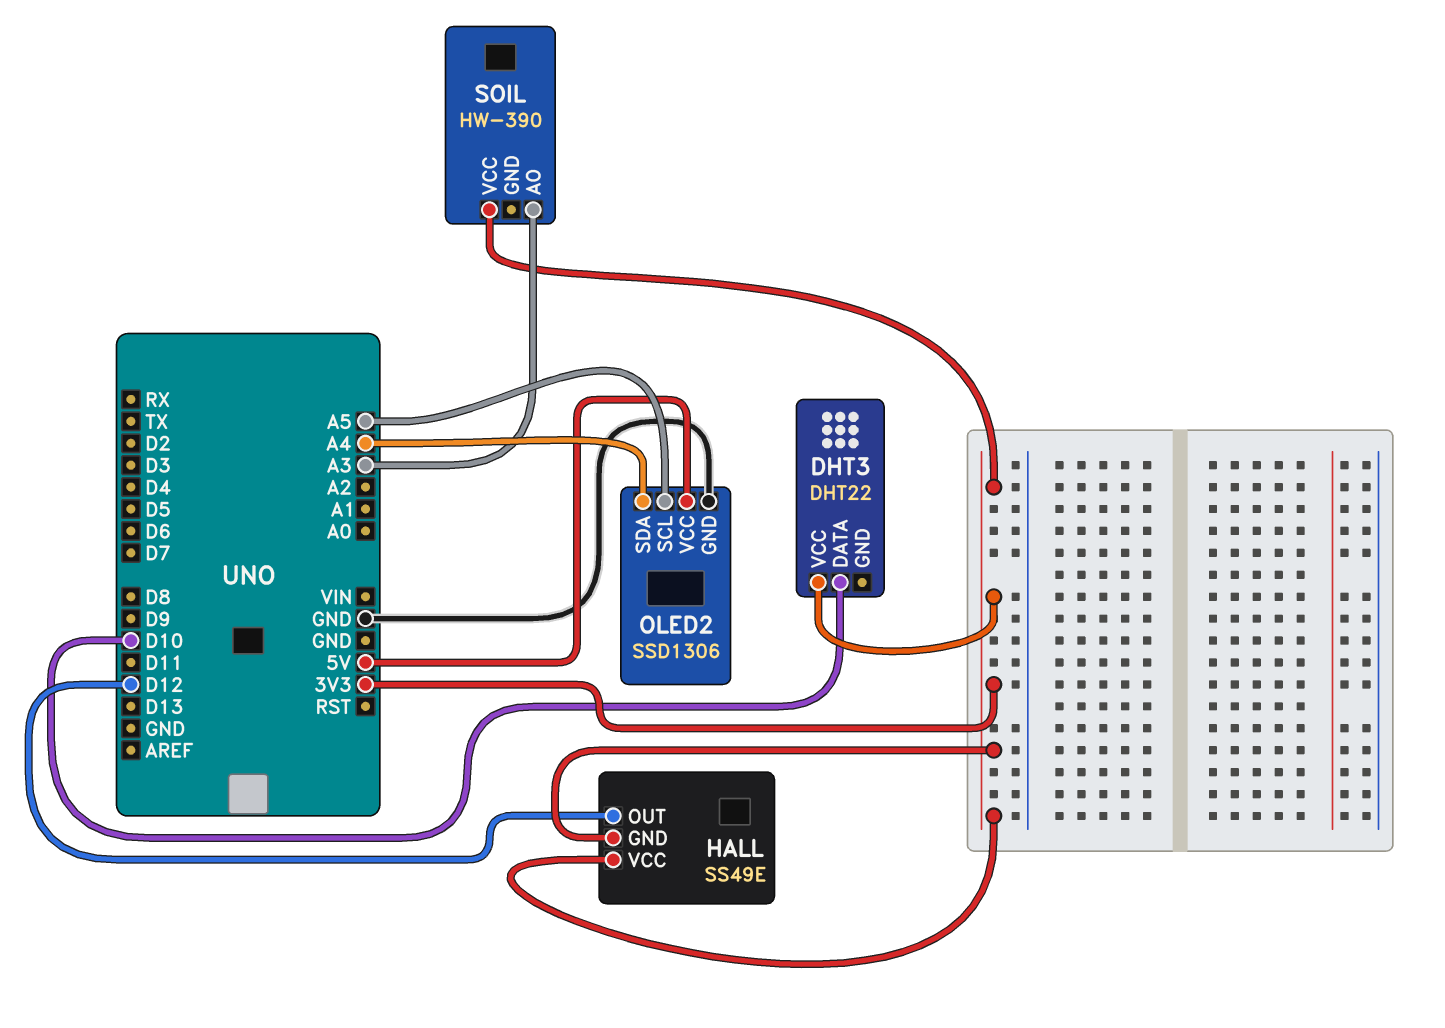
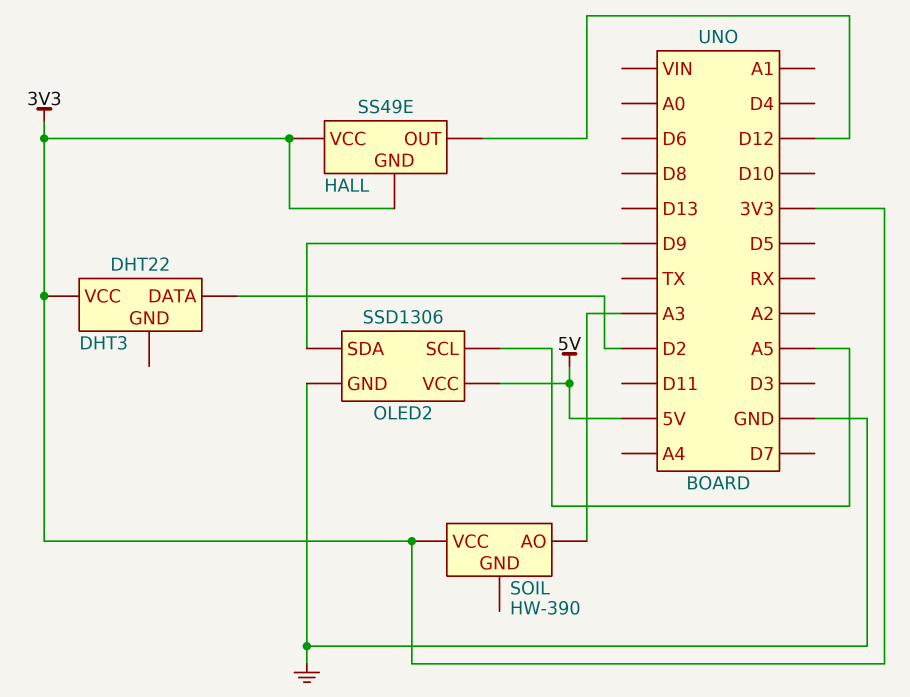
DHT3 pin DATA: D10 -> D2
OLED2 pin SDA: A4 -> D9

